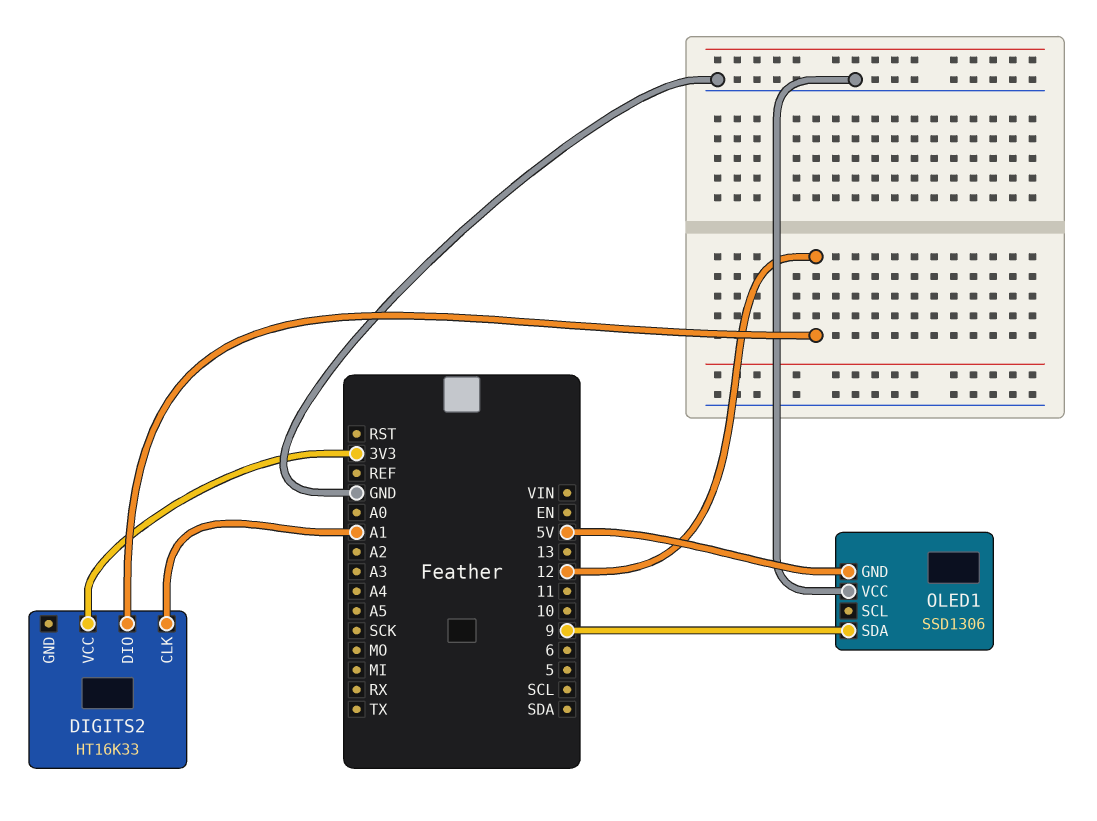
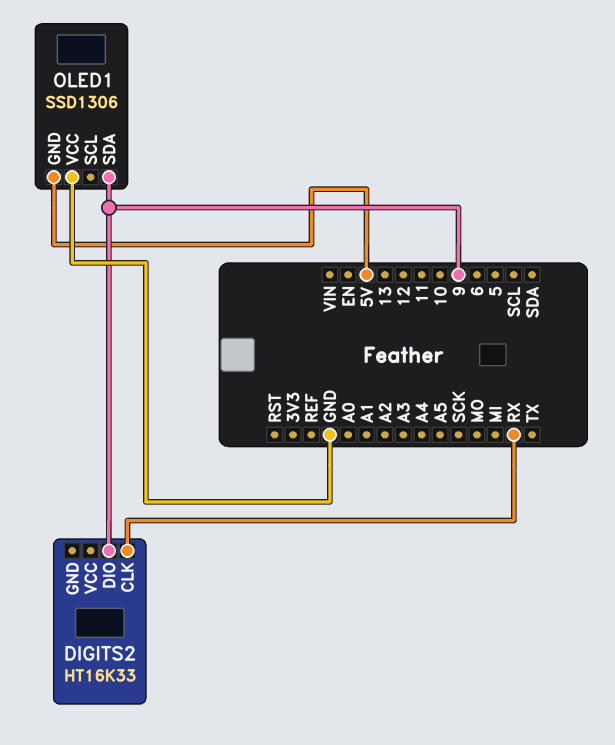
DIGITS2 pin CLK: A1 -> RX
DIGITS2 pin DIO: 12 -> 9
DIGITS2 pin VCC: 3V3 -> none

